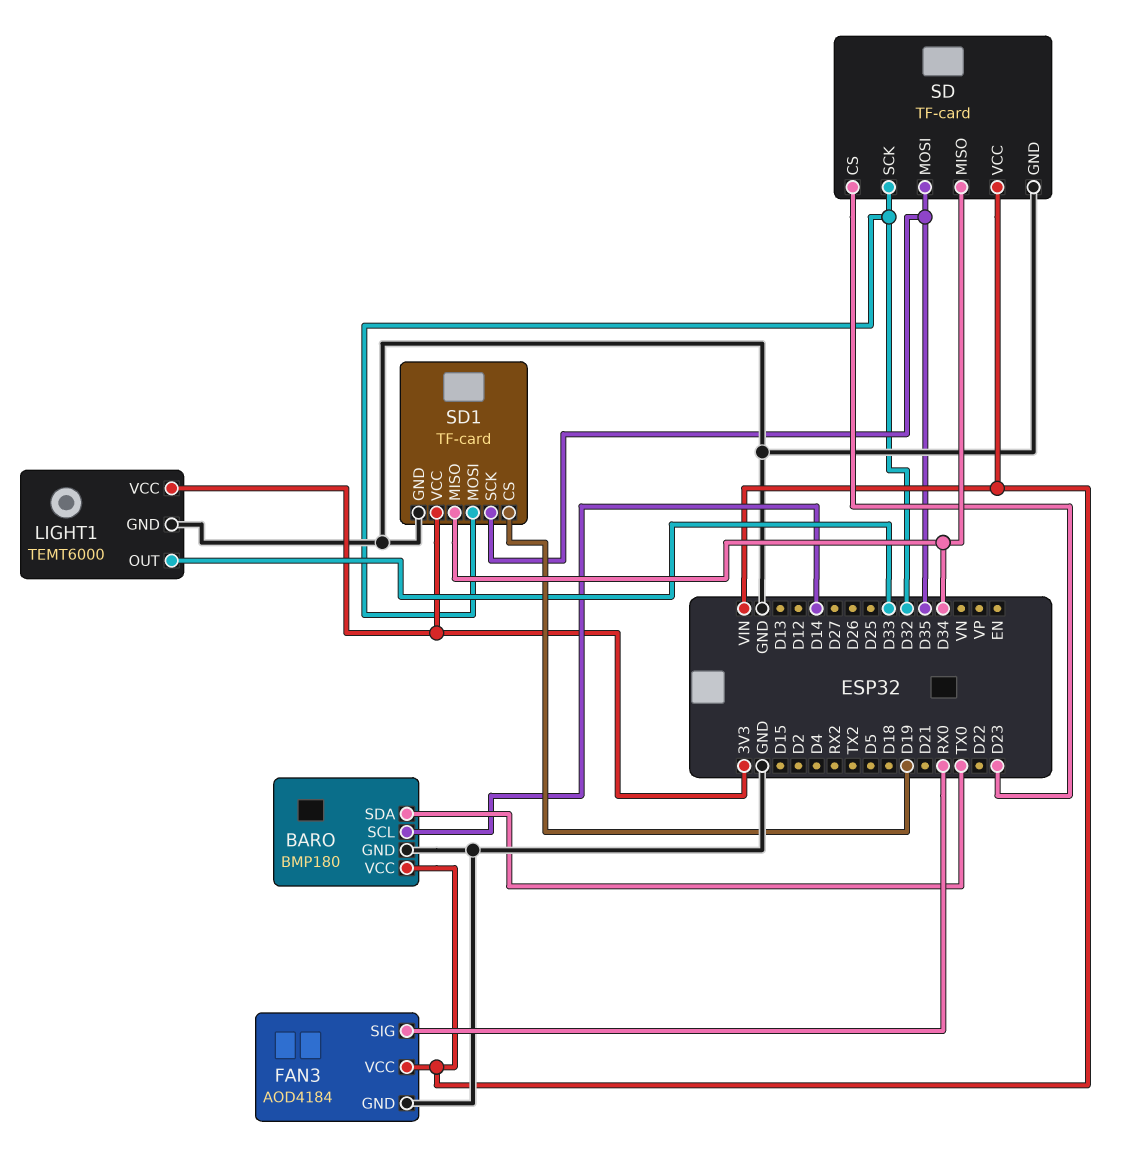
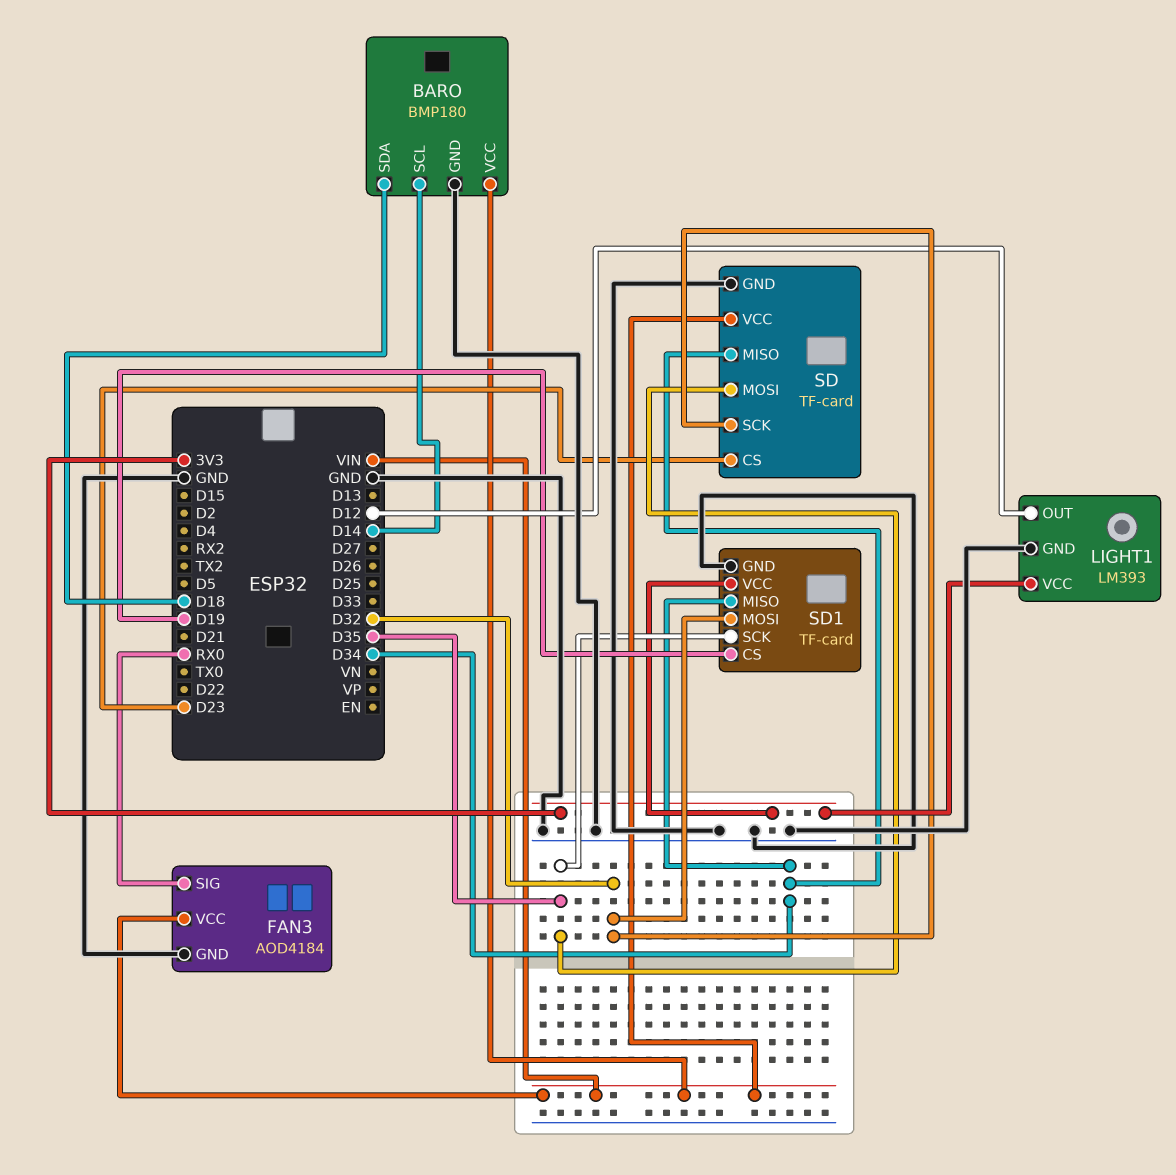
BARO pin SDA: TX0 -> D18
LIGHT1: TEMT6000 -> LM393
LIGHT1 pin OUT: D33 -> D12

